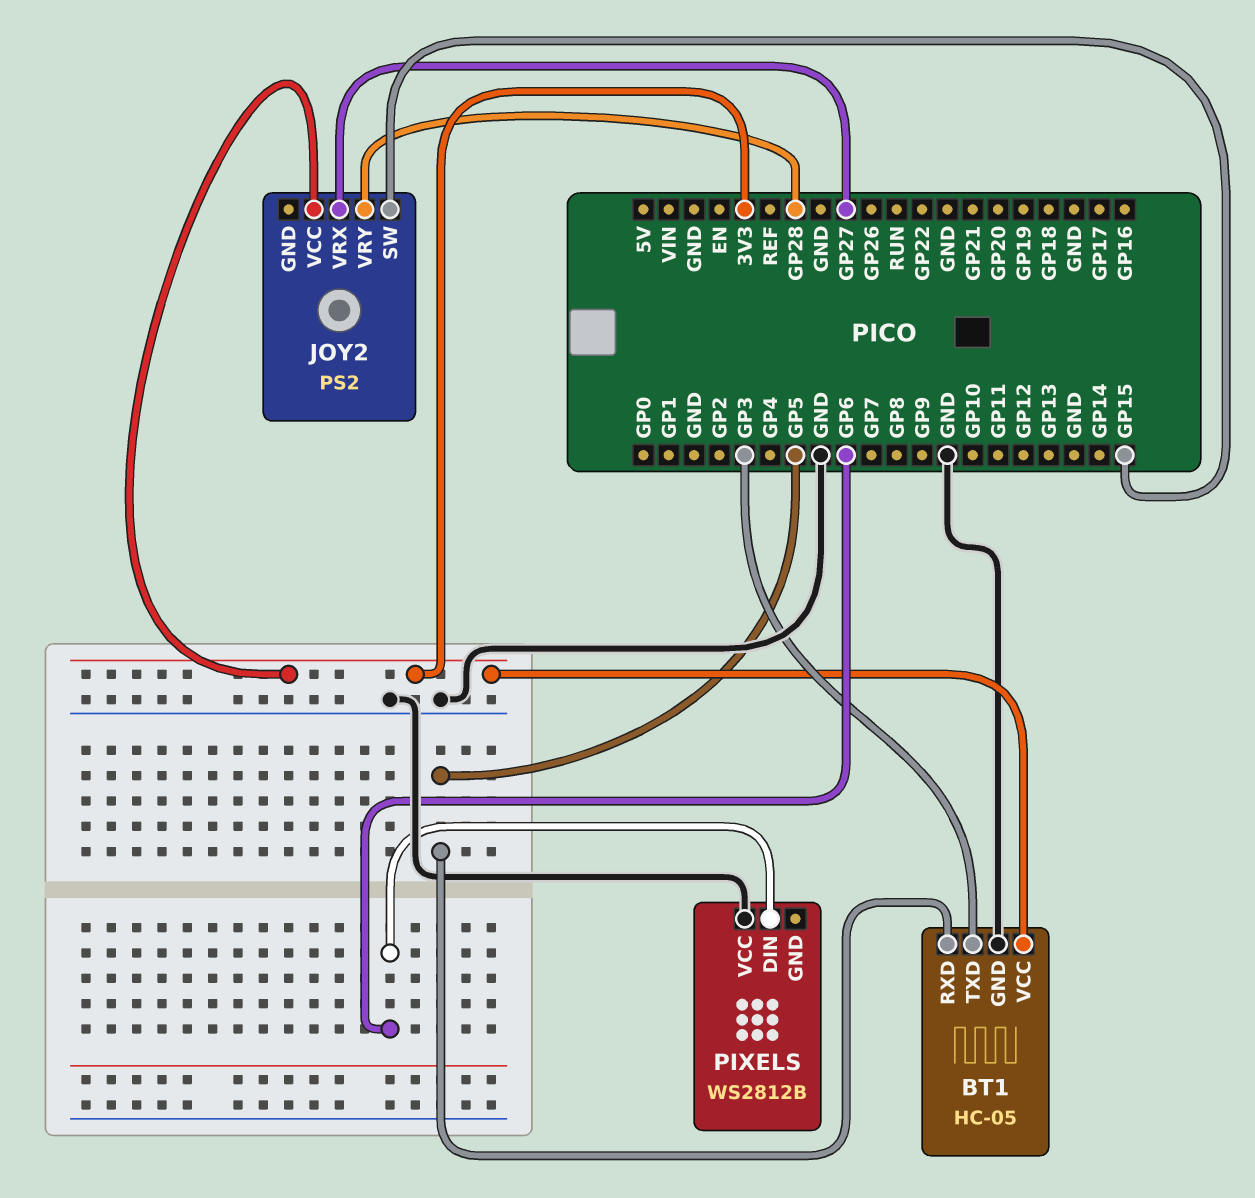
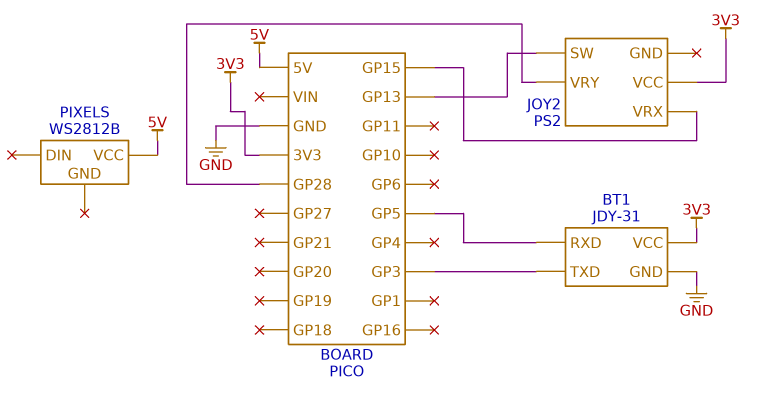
BT1: HC-05 -> JDY-31
JOY2 pin SW: GP15 -> GP13
JOY2 pin VRX: GP27 -> GP15
PIXELS pin DIN: GP6 -> none
PIXELS pin VCC: GND -> 5V

